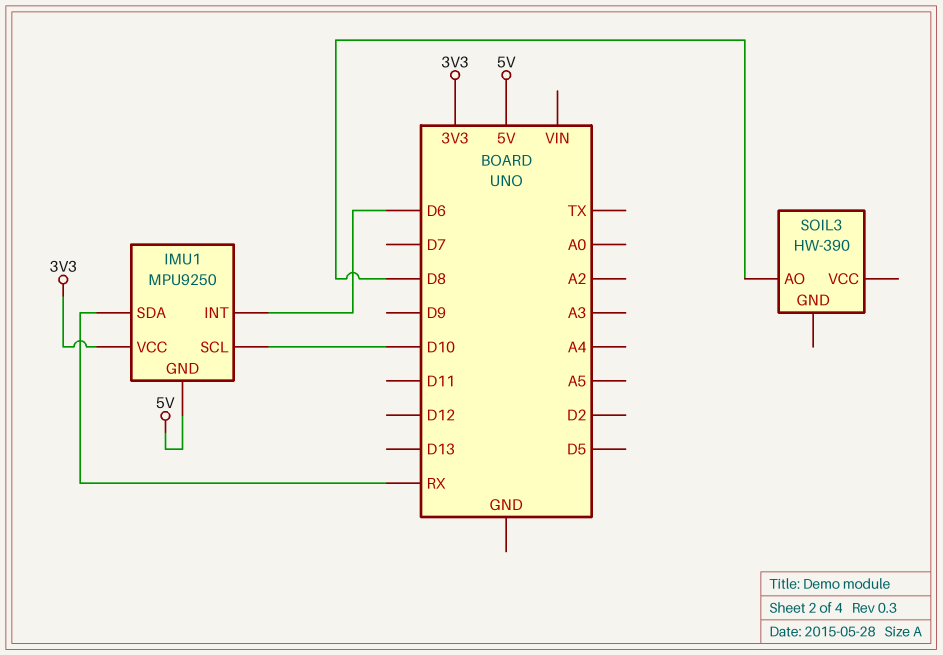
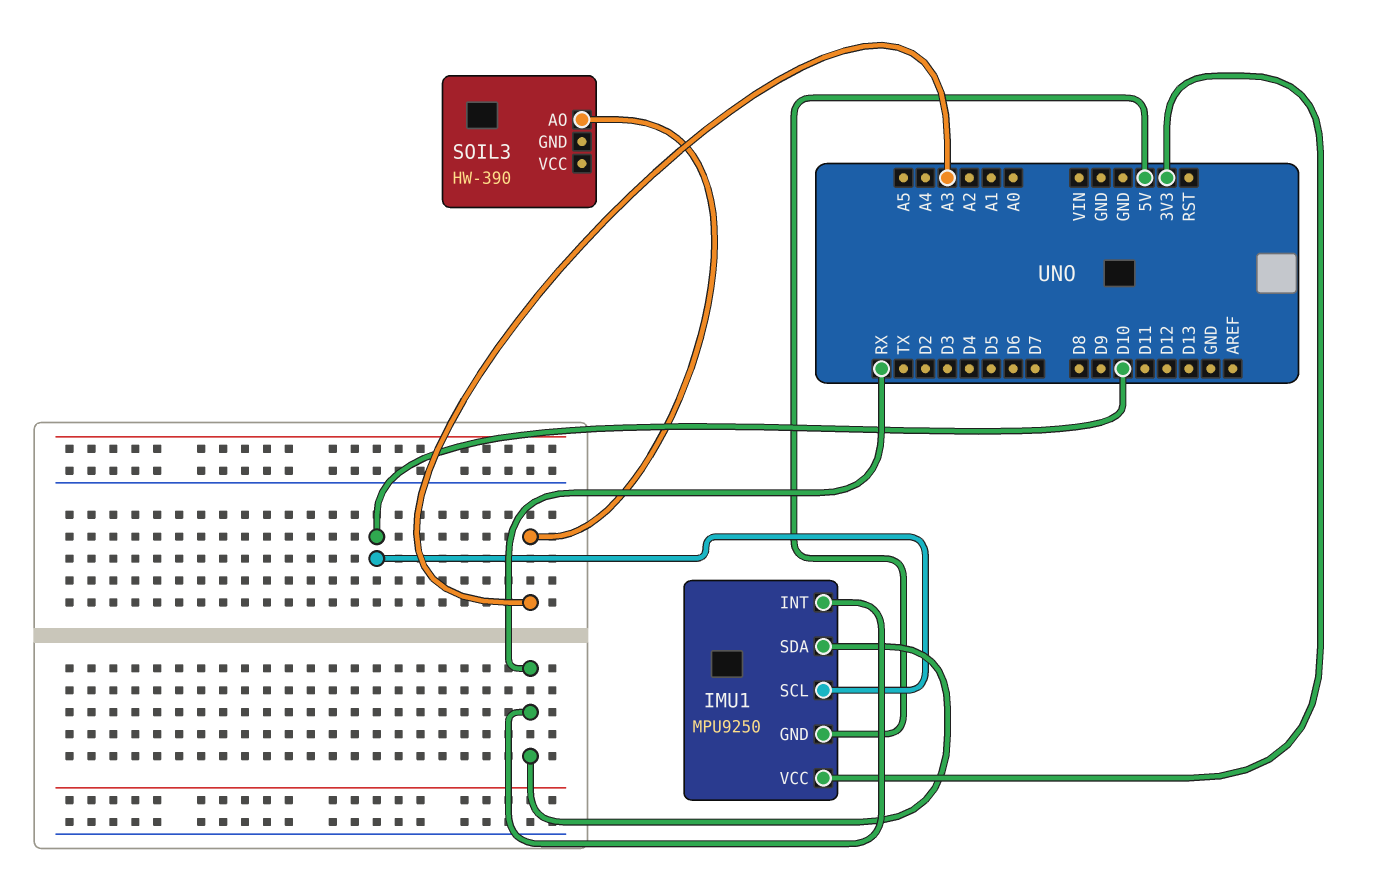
IMU1 pin INT: D6 -> RX
SOIL3 pin AO: D8 -> A3

